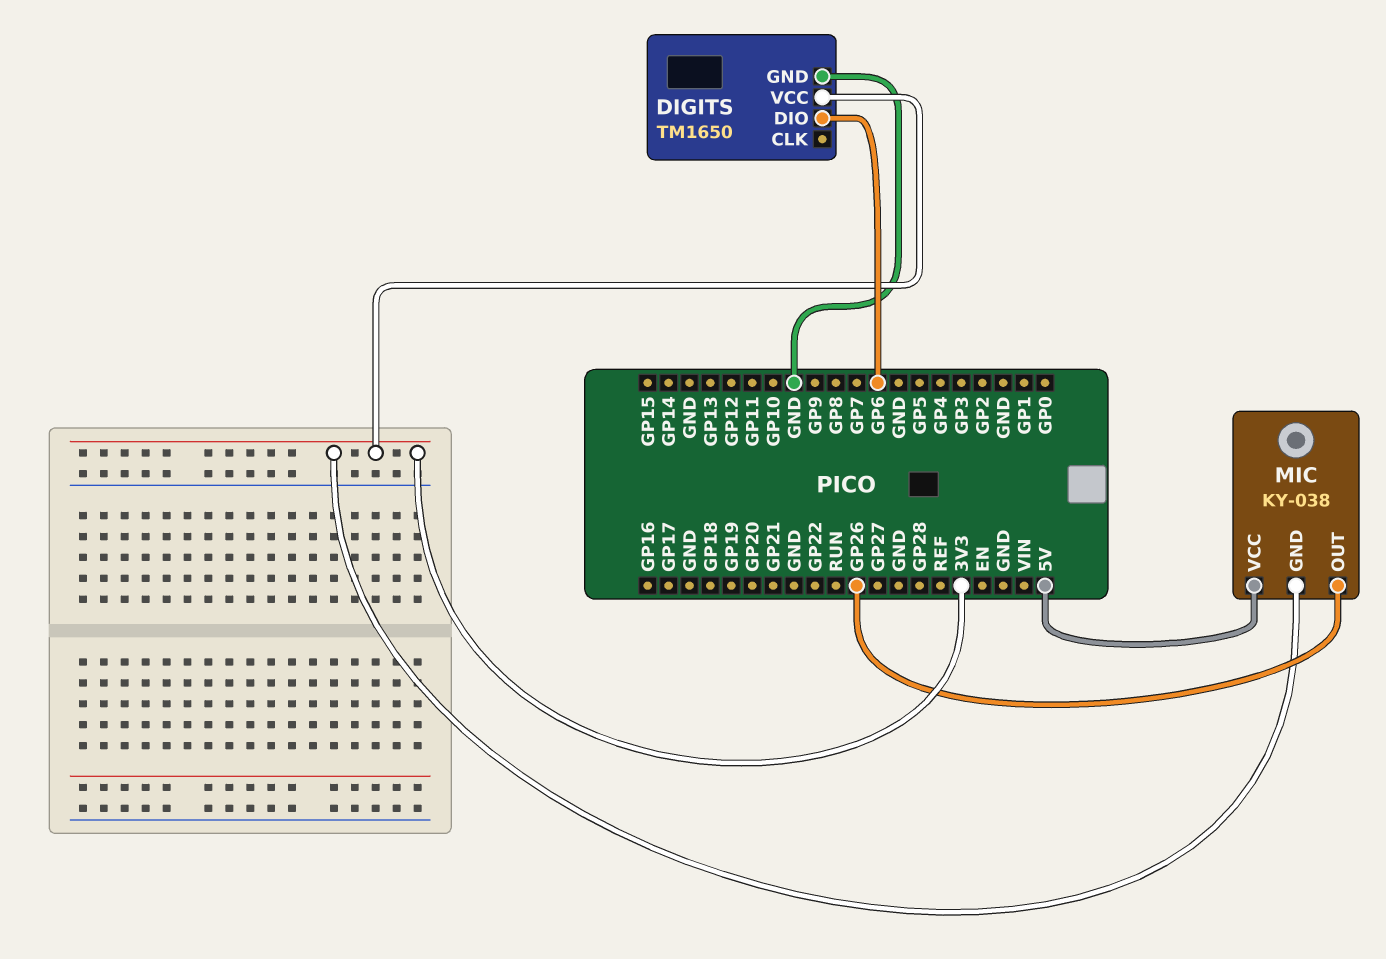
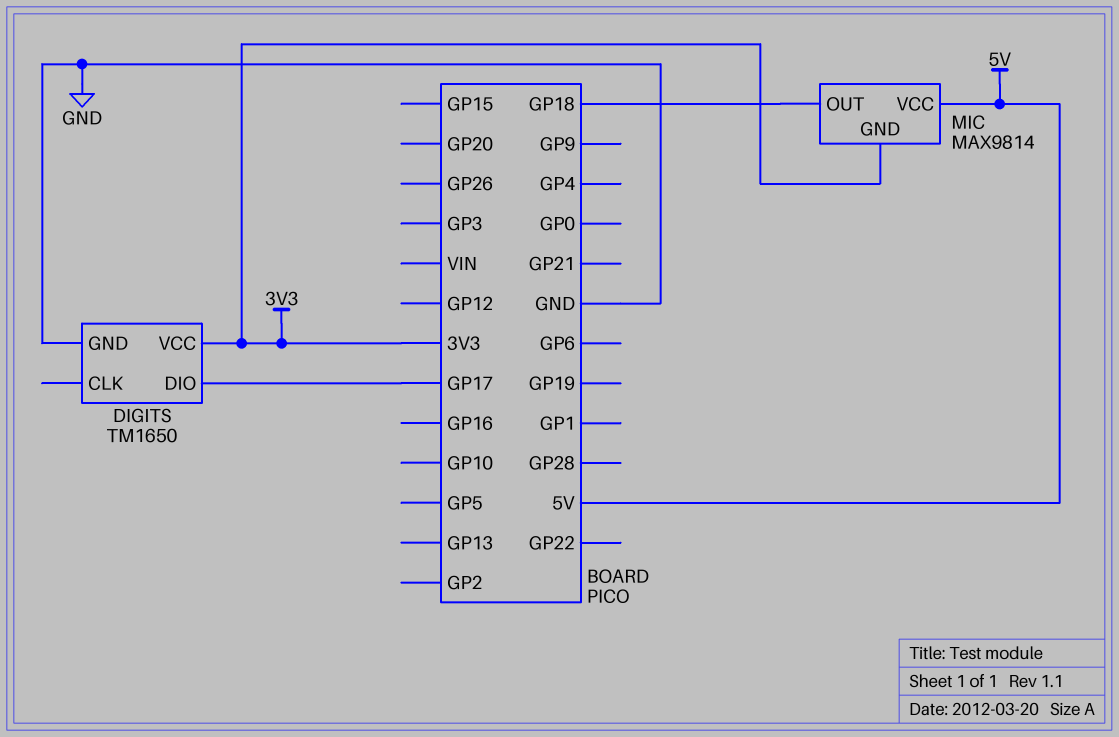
DIGITS pin DIO: GP6 -> GP17
MIC: KY-038 -> MAX9814
MIC pin OUT: GP26 -> GP18

